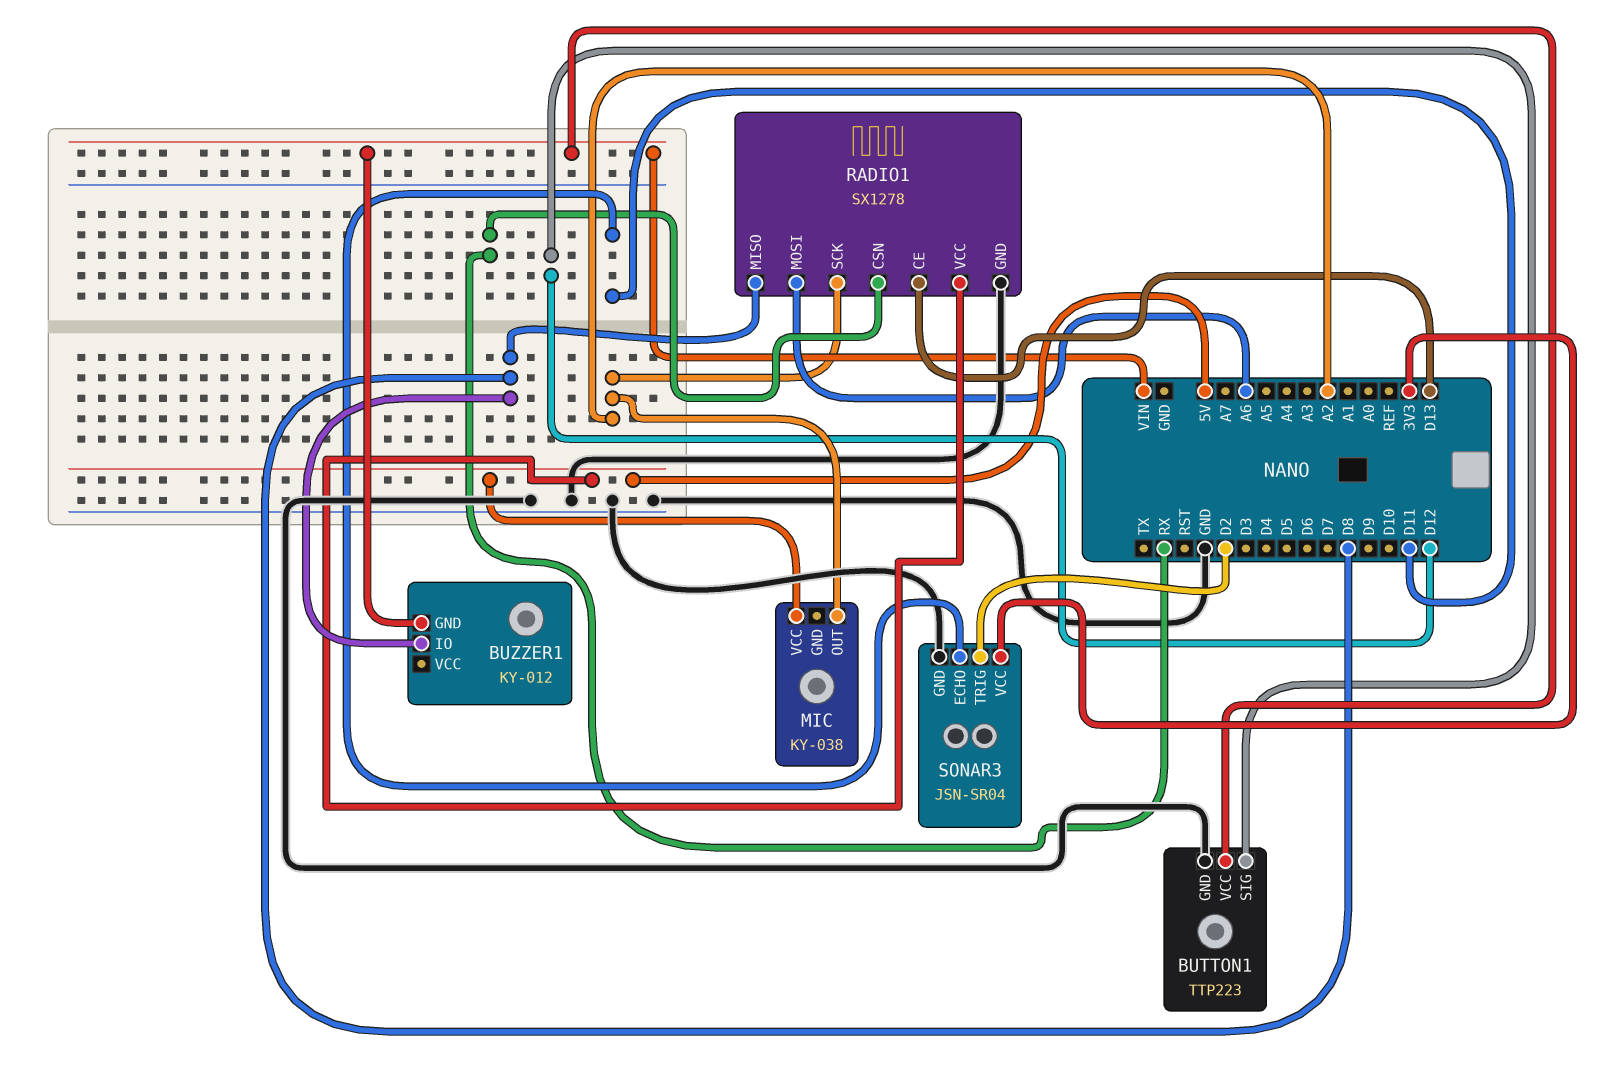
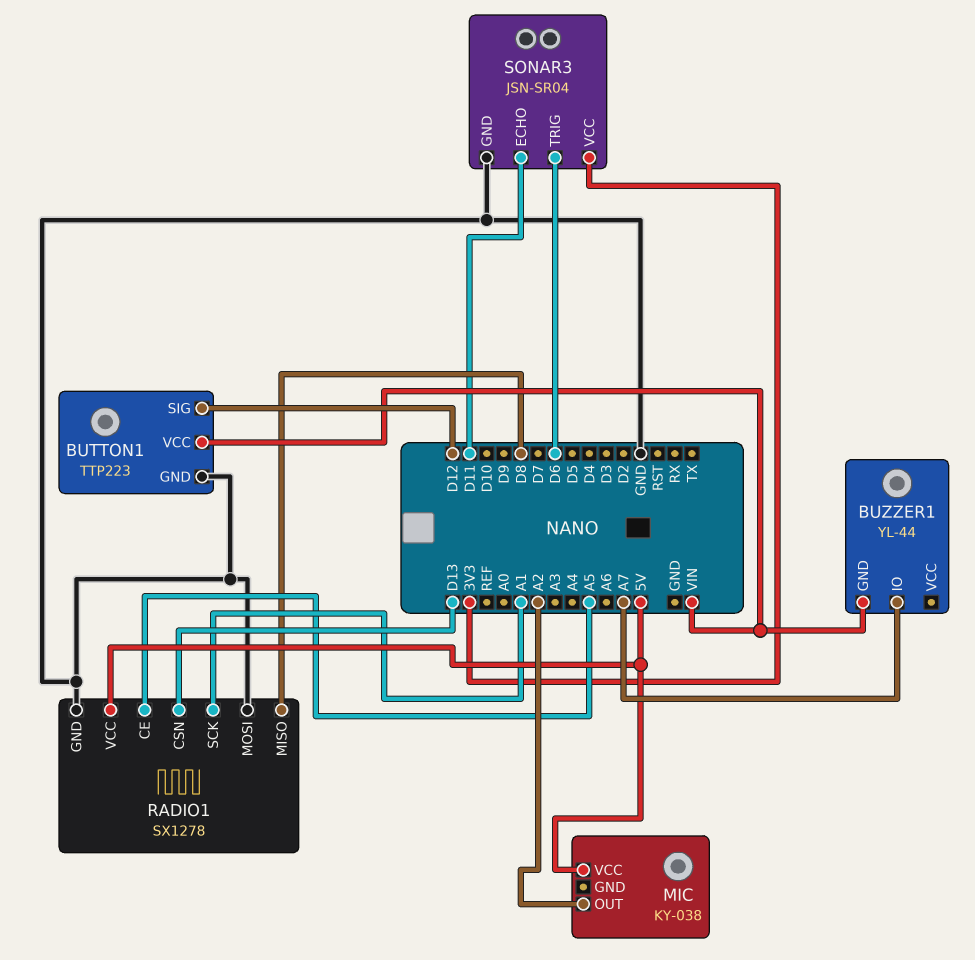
BUZZER1: KY-012 -> YL-44
BUZZER1 pin IO: D8 -> A7
RADIO1 pin CE: D13 -> A5
RADIO1 pin CSN: RX -> D13
RADIO1 pin MOSI: A6 -> GND
RADIO1 pin SCK: A2 -> A1
SONAR3 pin TRIG: D2 -> D6

